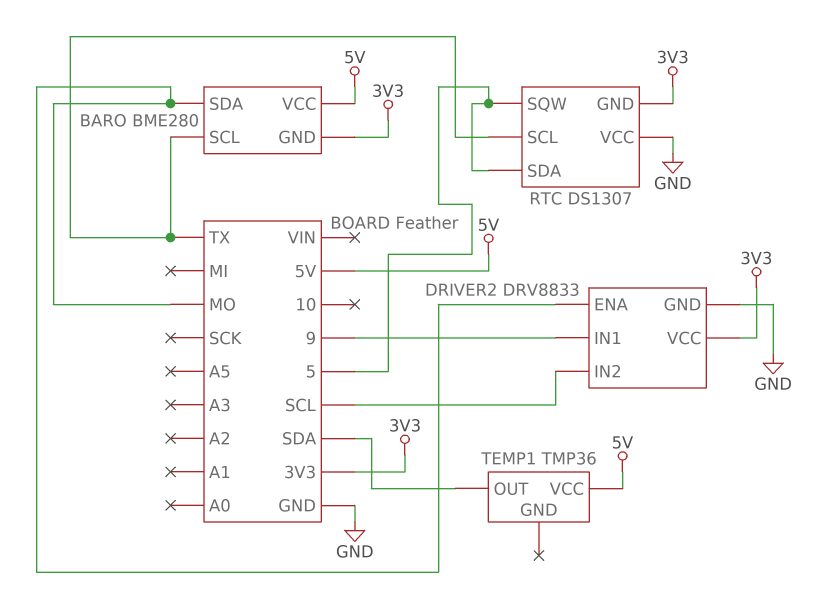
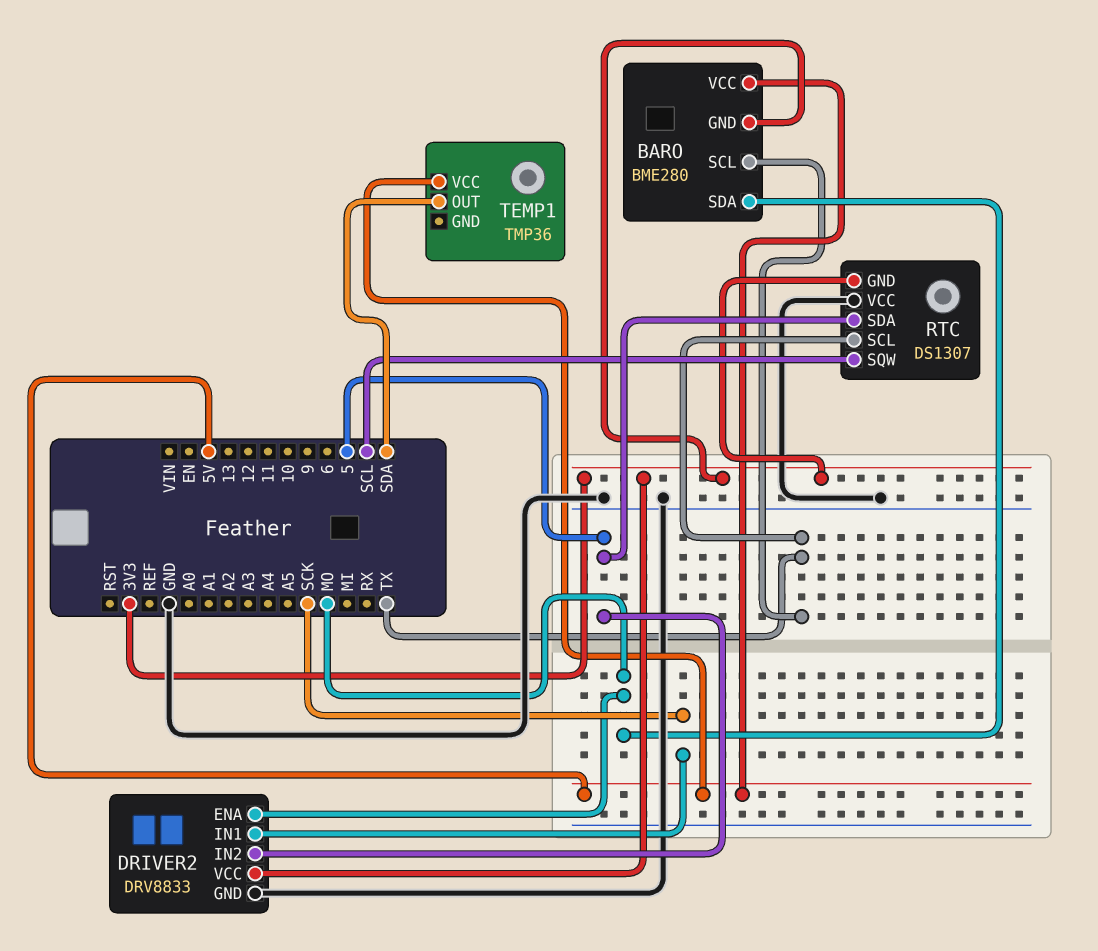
DRIVER2 pin IN1: 9 -> SCK
DRIVER2 pin IN2: SCL -> 5
RTC pin SQW: 5 -> SCL

